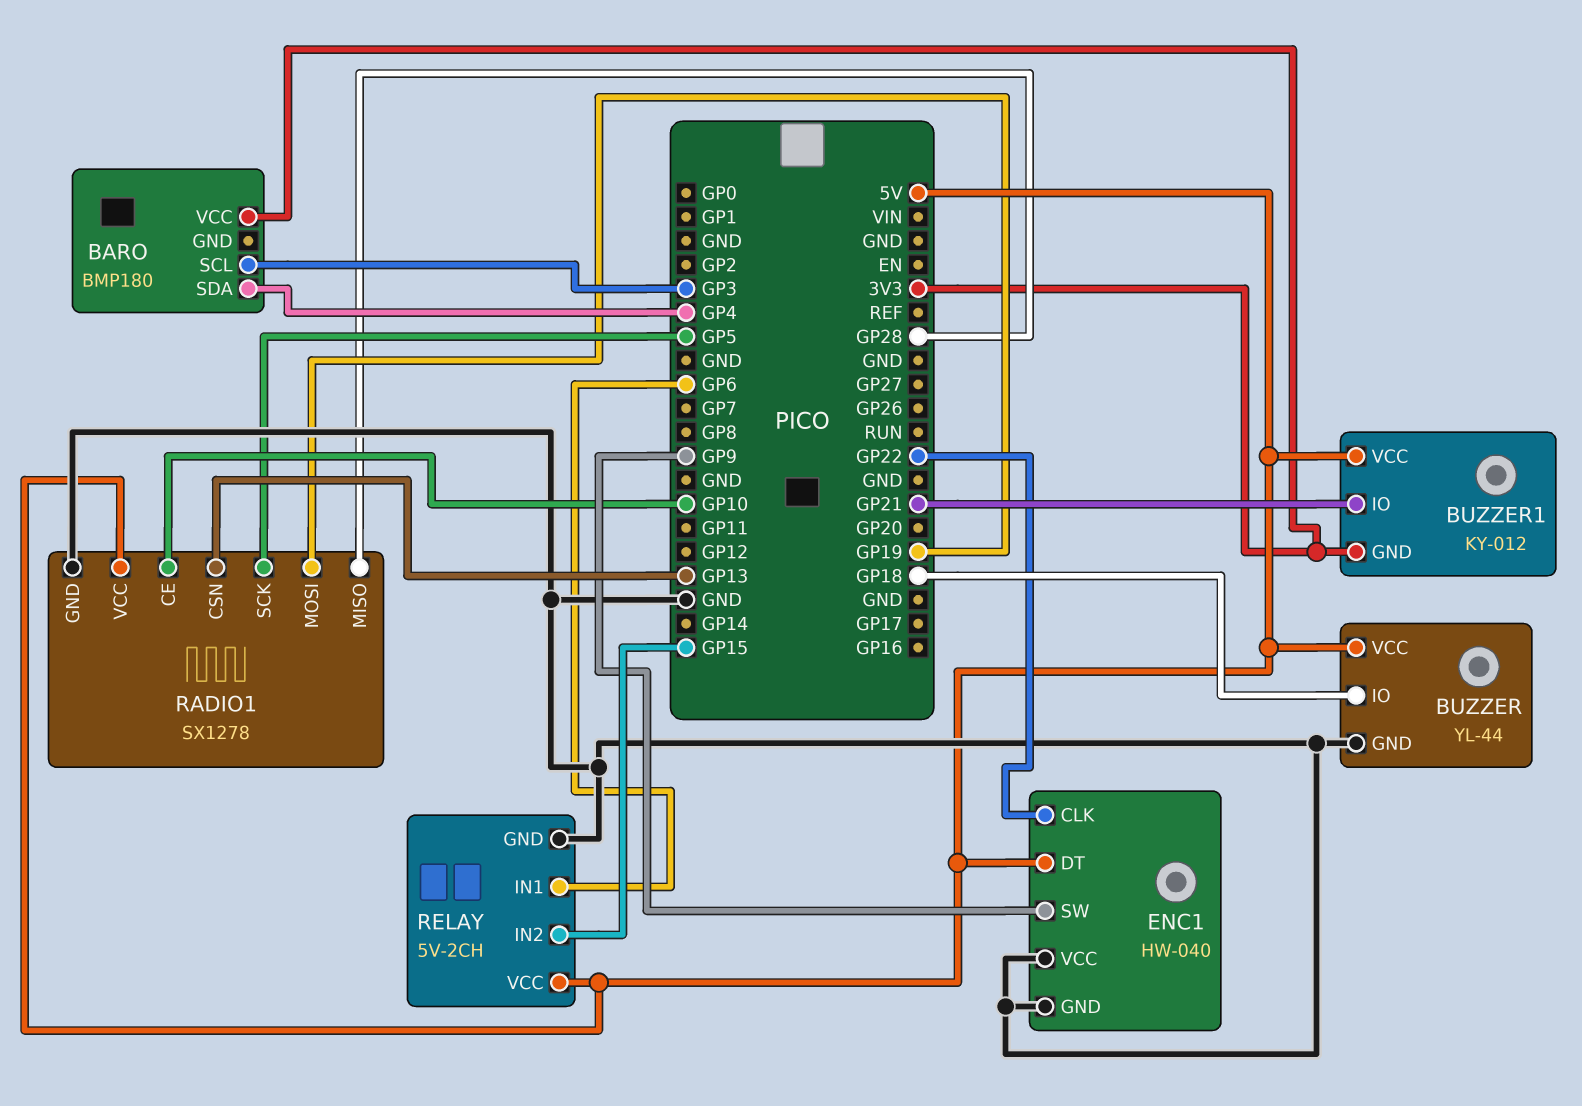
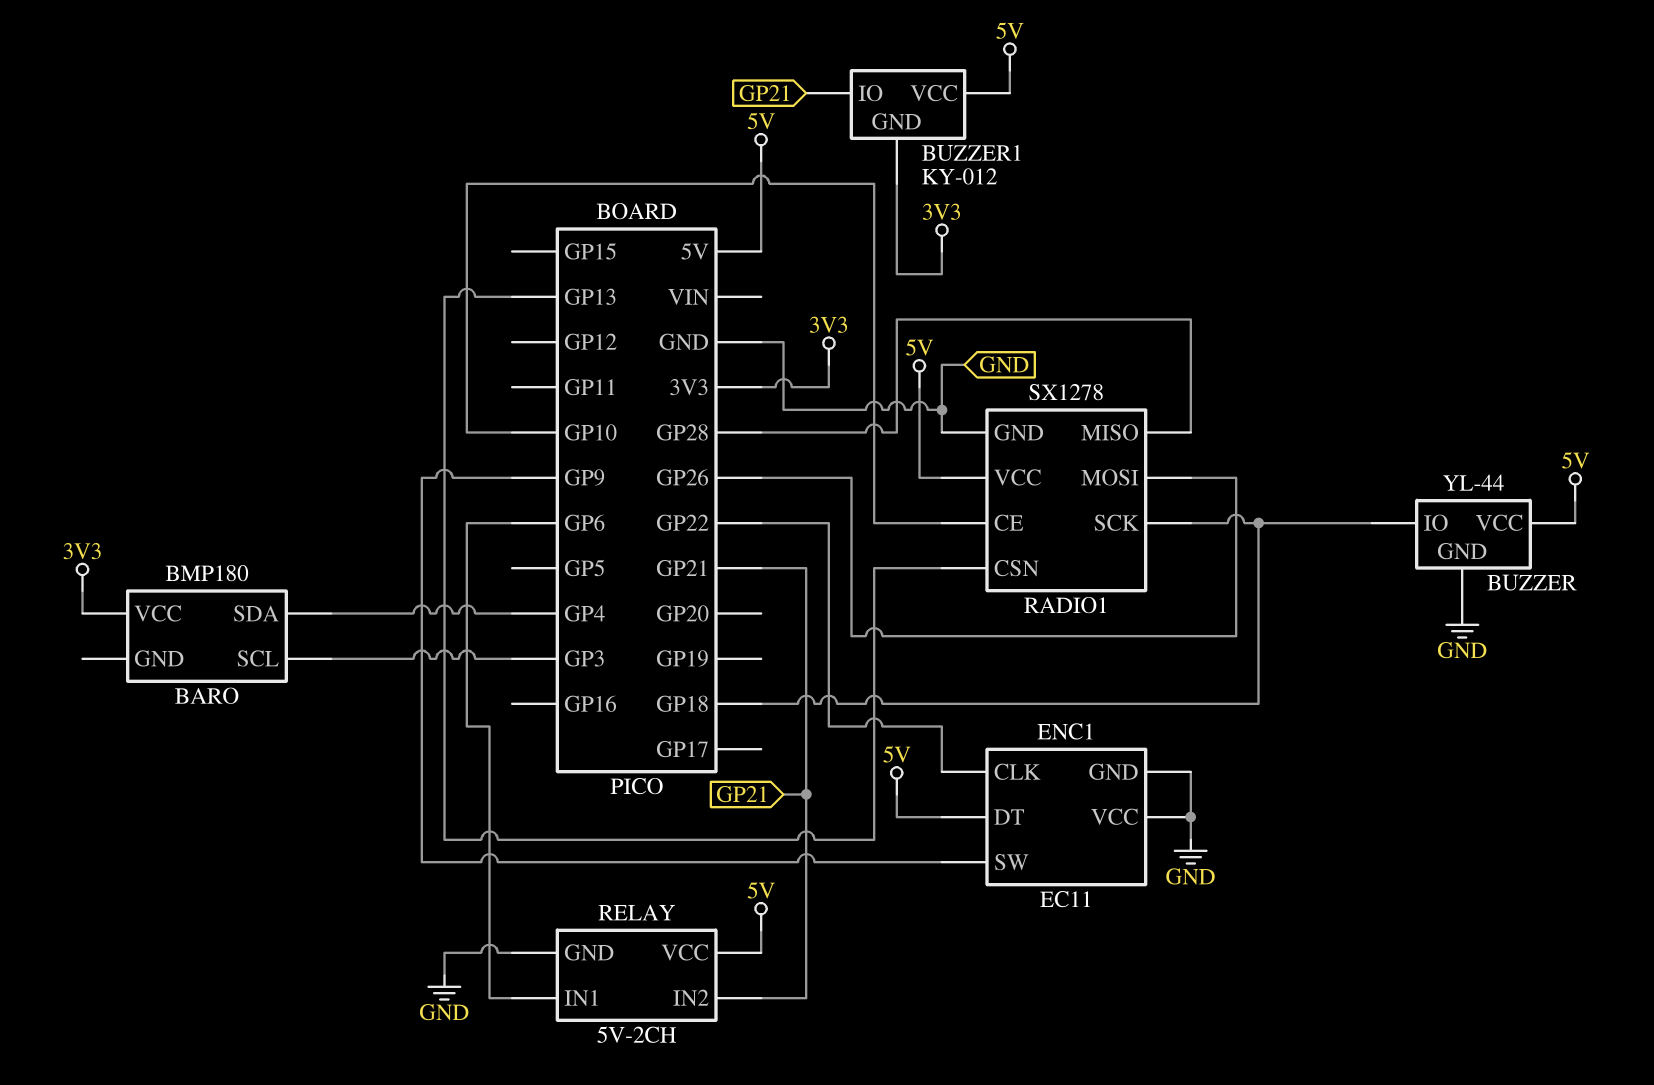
ENC1: HW-040 -> EC11
RADIO1 pin MOSI: GP19 -> GP26
RADIO1 pin SCK: GP5 -> GP18
RELAY pin IN2: GP15 -> GP21

